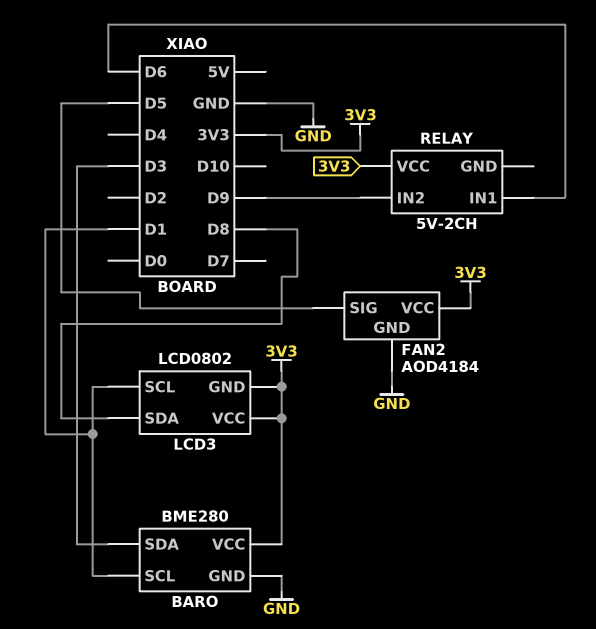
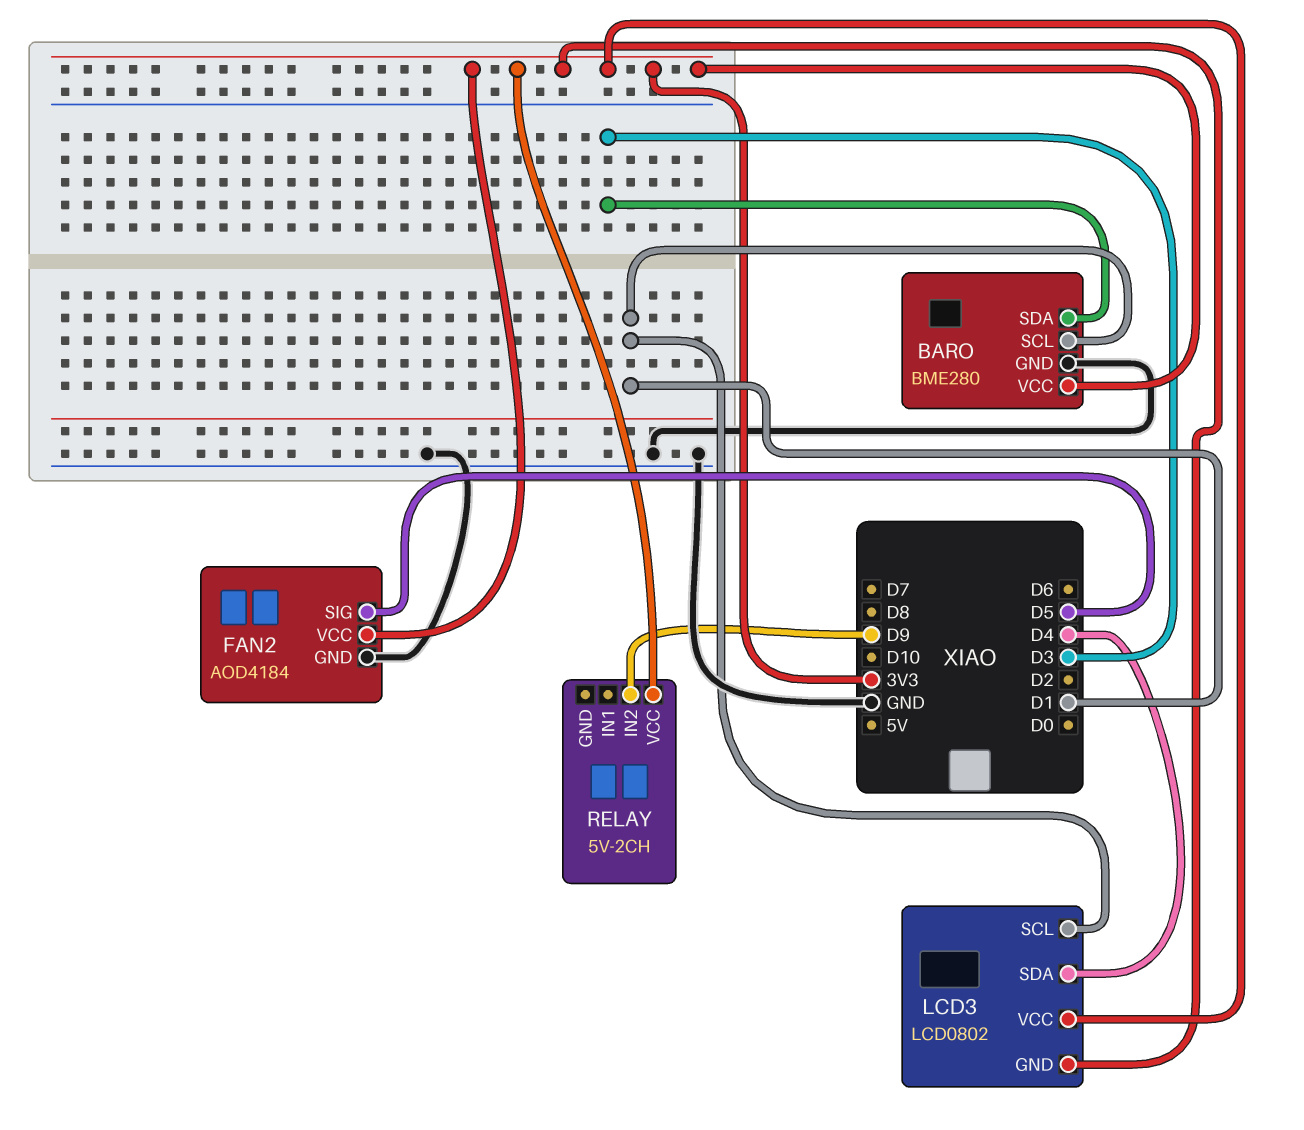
LCD3 pin SDA: D8 -> D4
RELAY pin IN1: D6 -> none

